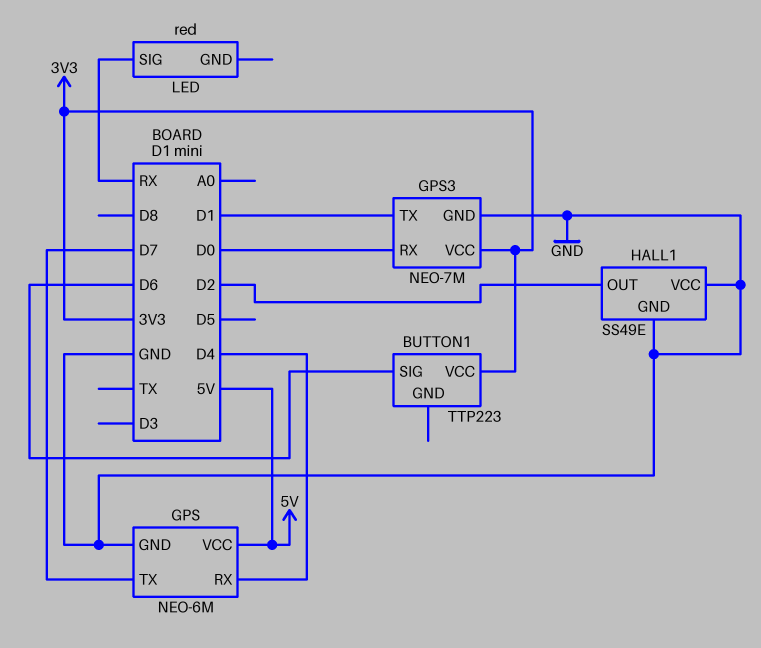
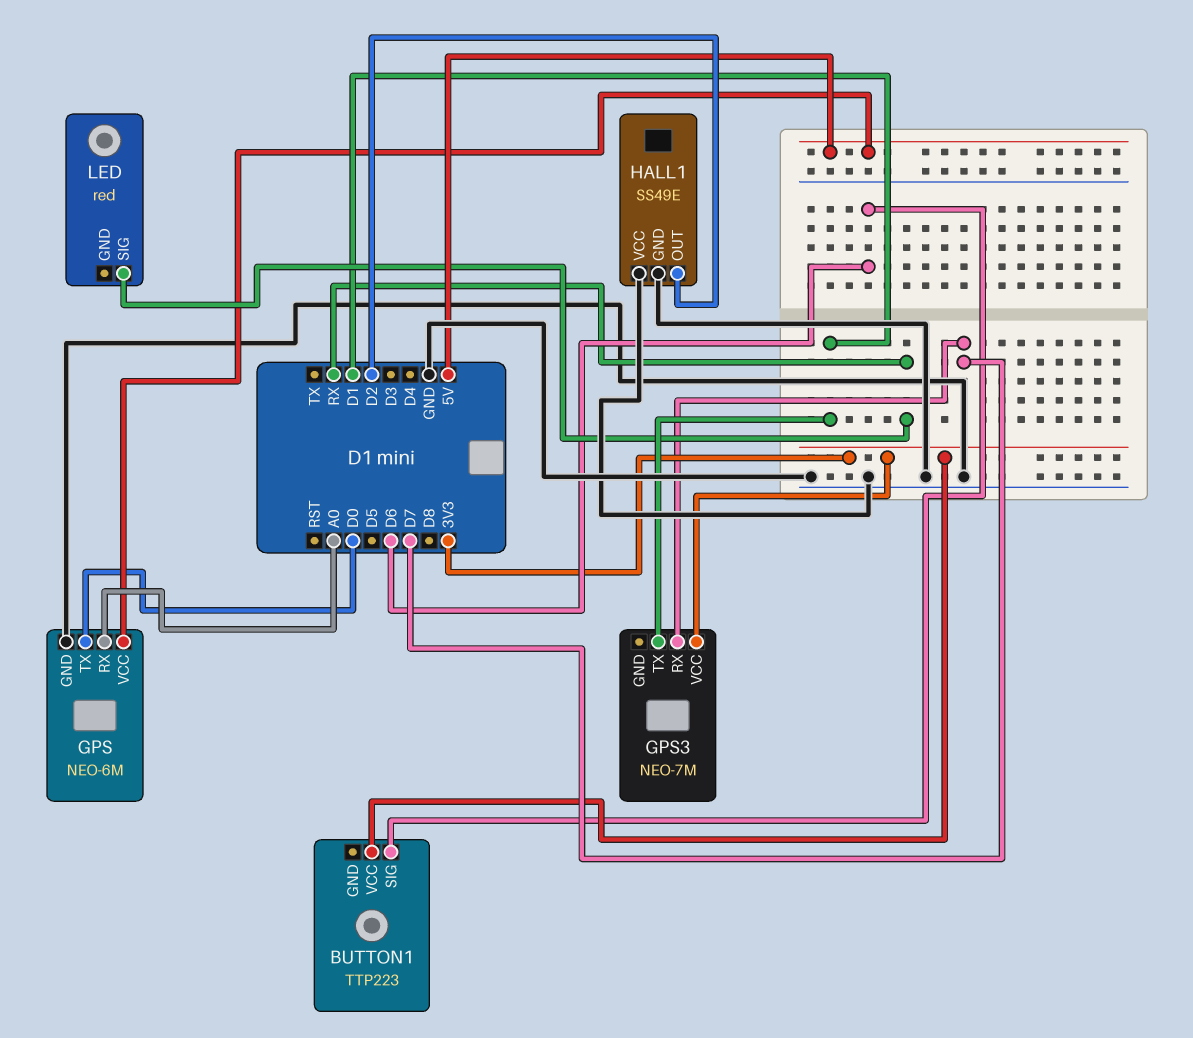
GPS pin RX: D4 -> A0
GPS pin TX: D7 -> D0
GPS3 pin GND: GND -> none
GPS3 pin RX: D0 -> D7

